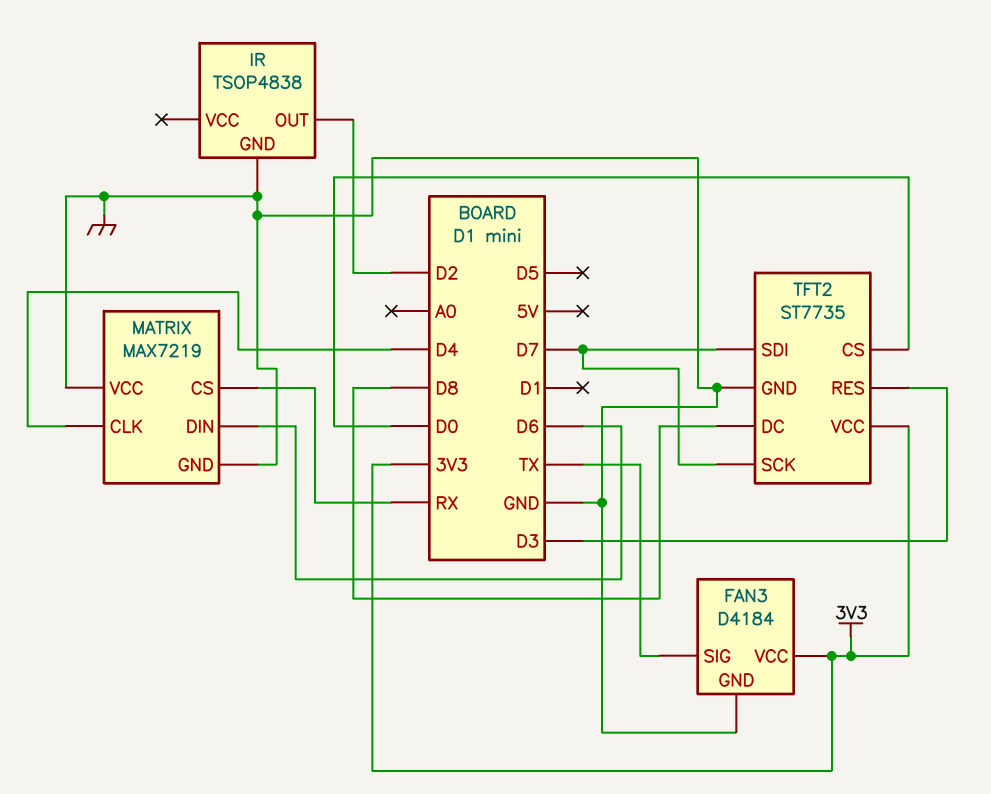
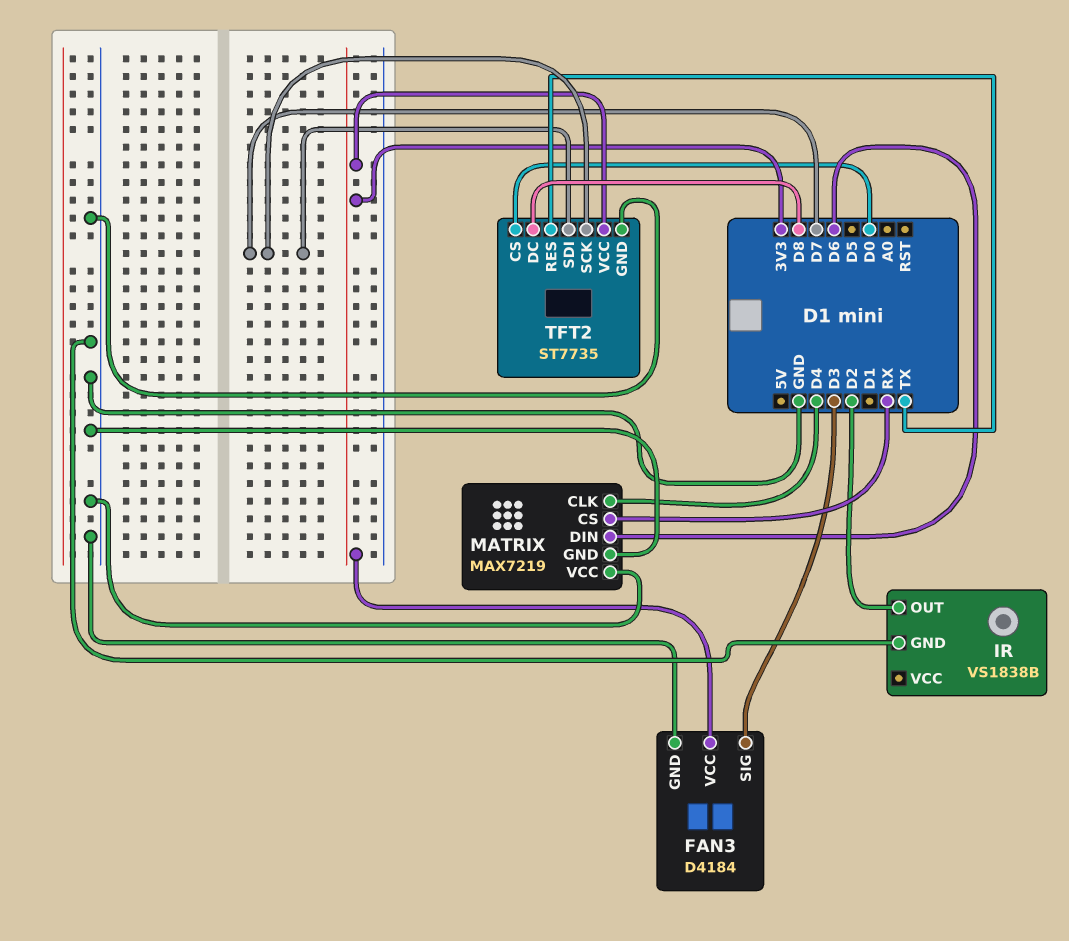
FAN3 pin SIG: TX -> D3
IR: TSOP4838 -> VS1838B
TFT2 pin RES: D3 -> TX

